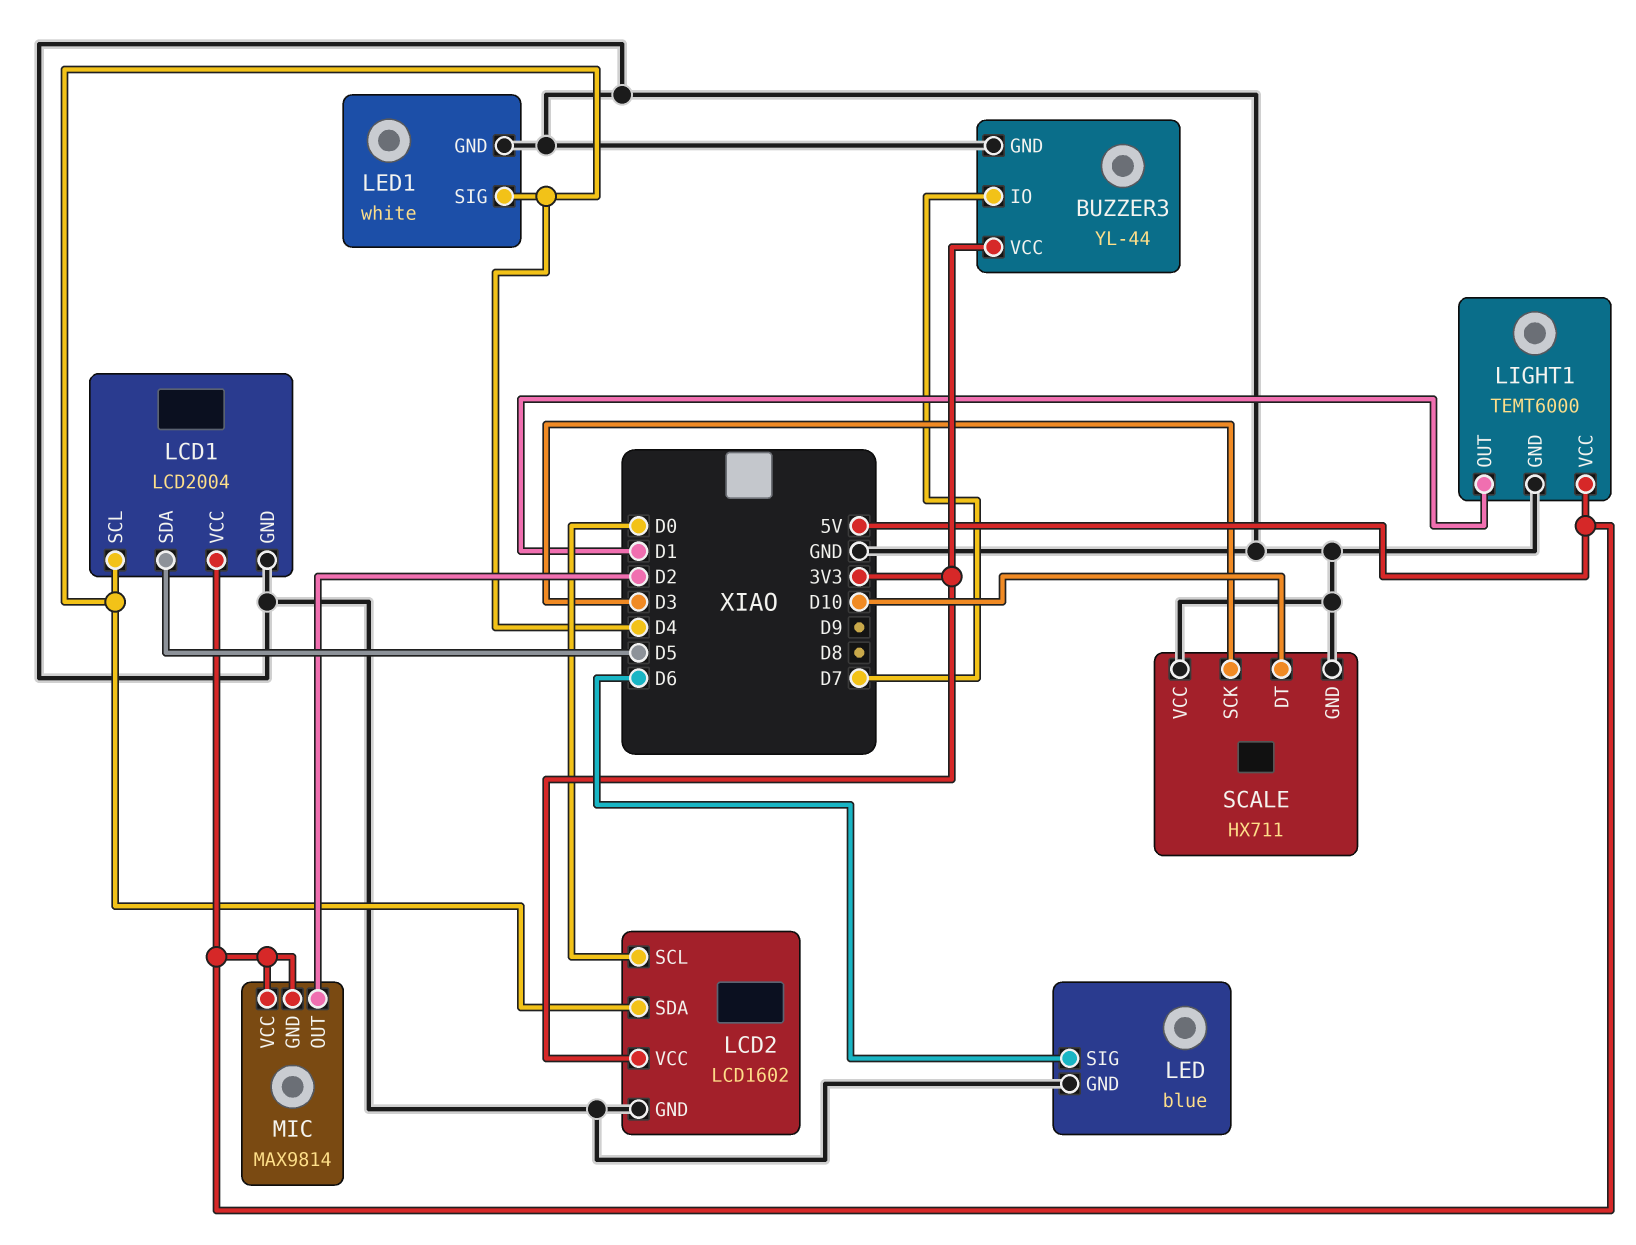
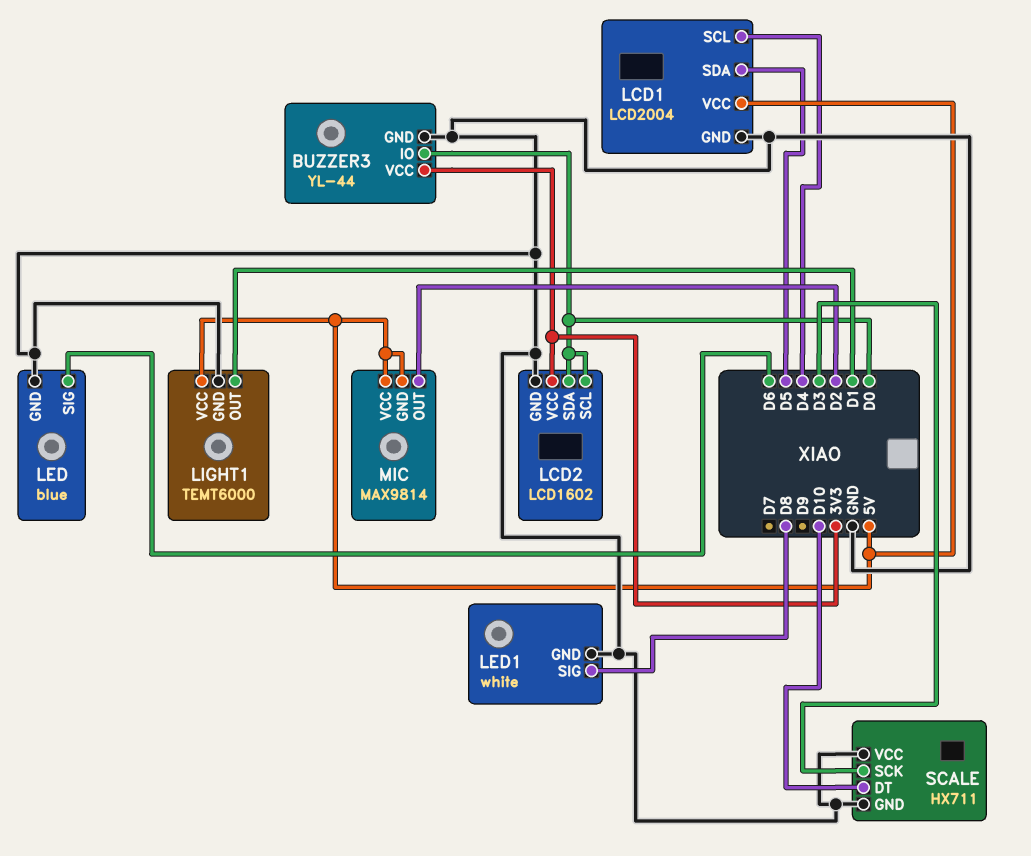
BUZZER3 pin IO: D7 -> D0
LCD2 pin SDA: D4 -> D0
LED1 pin SIG: D4 -> D8

